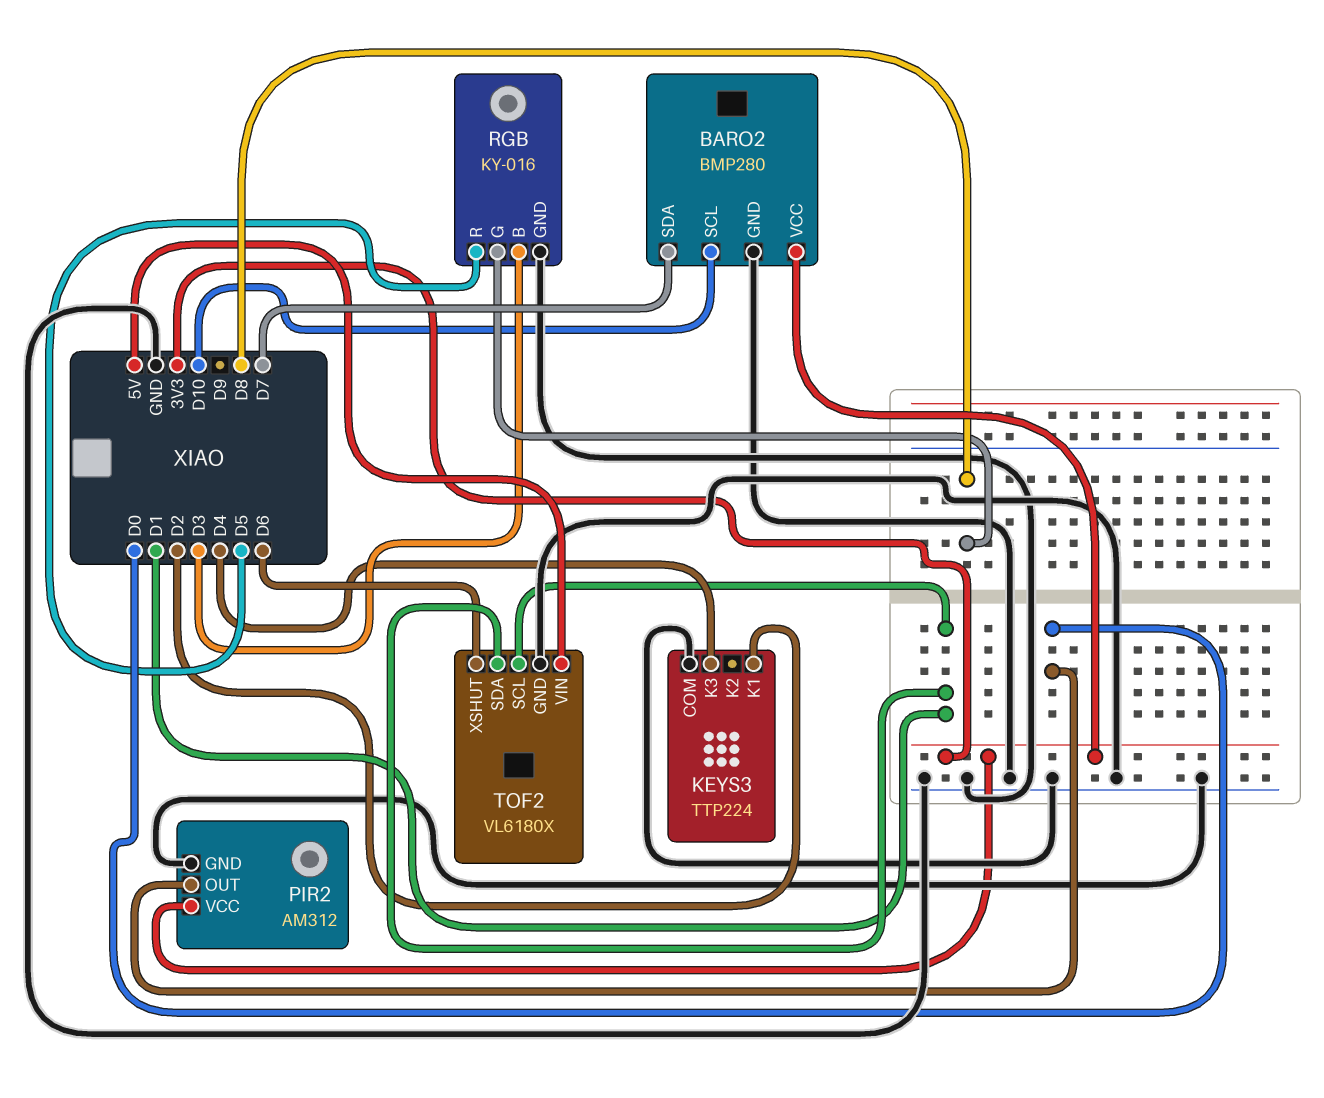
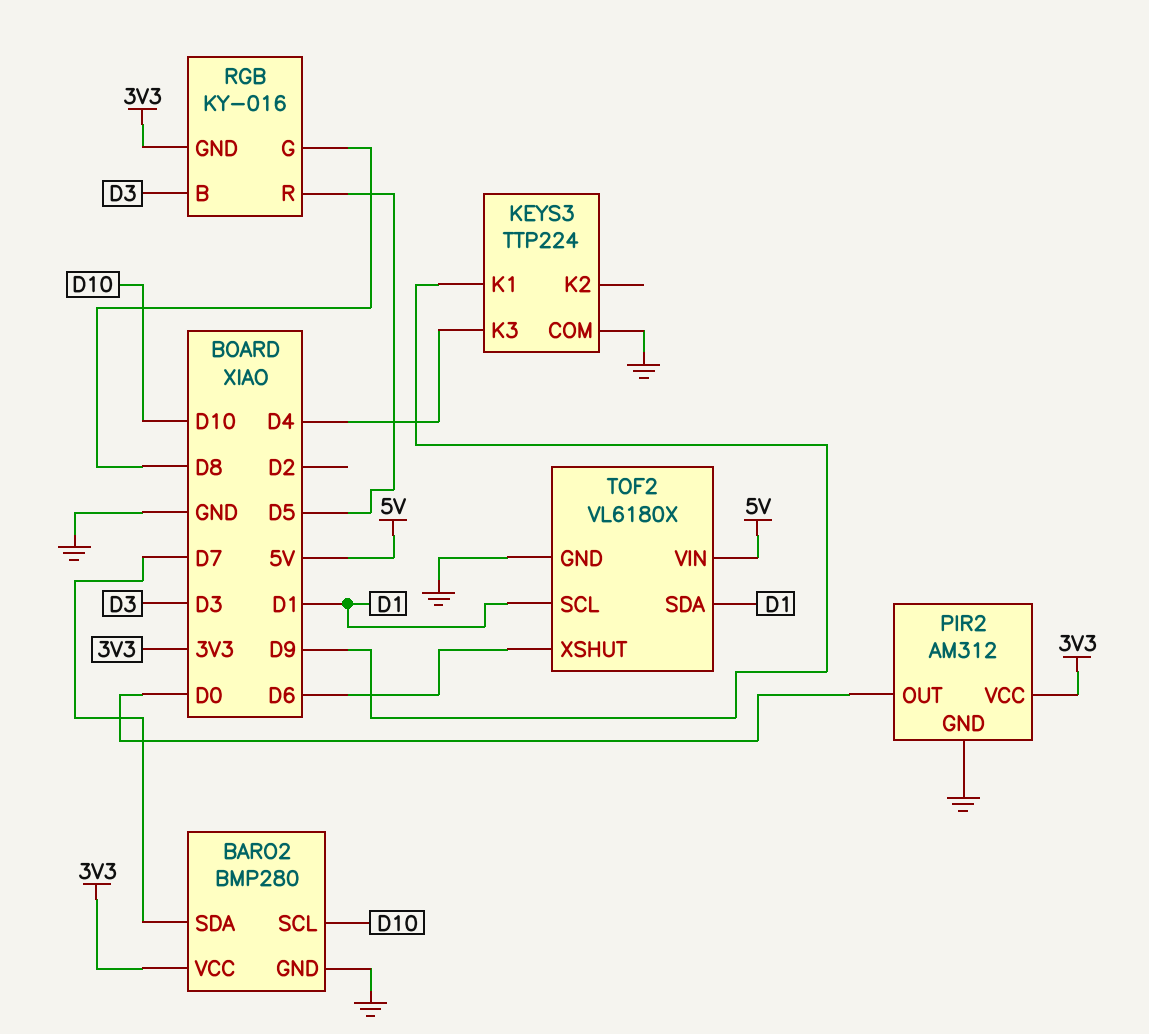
KEYS3 pin K1: D2 -> D9
RGB pin GND: GND -> 3V3

